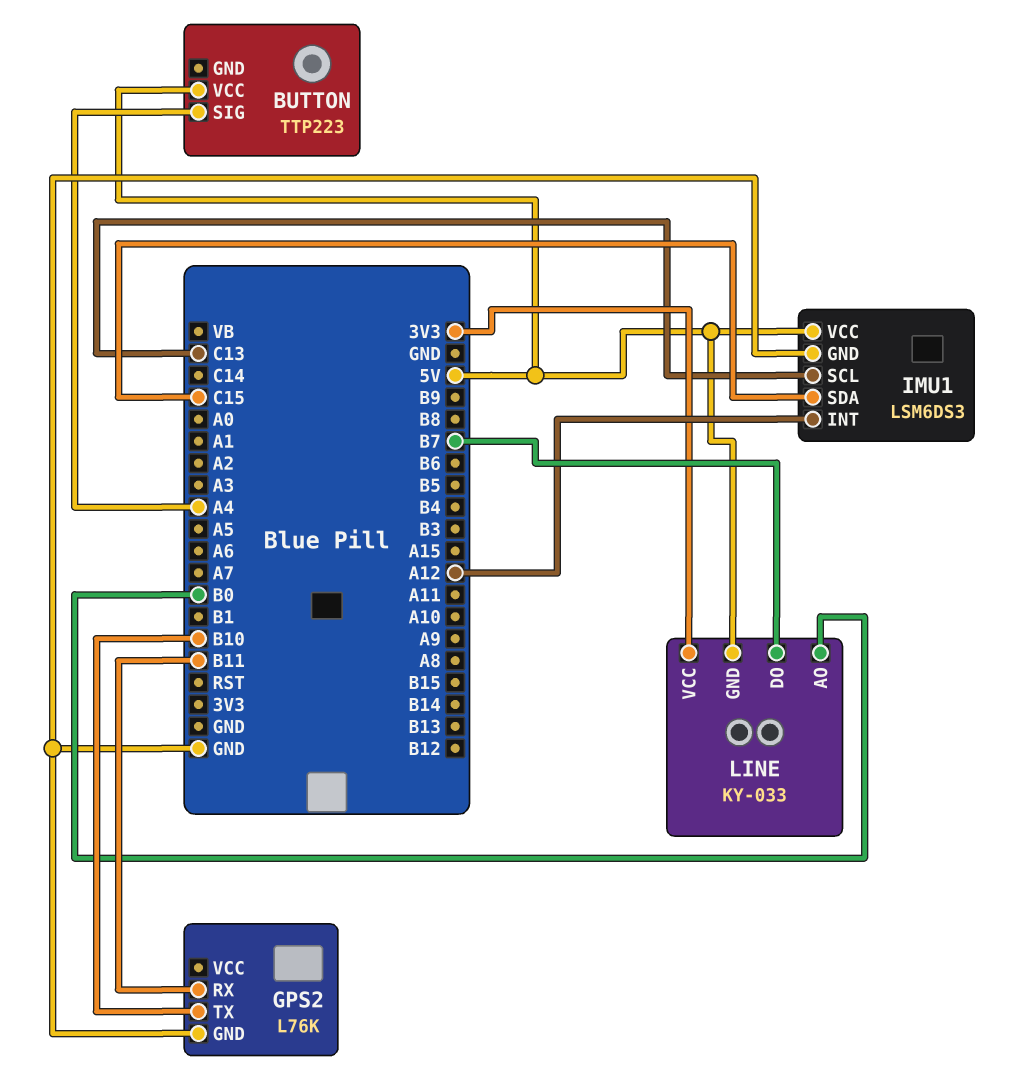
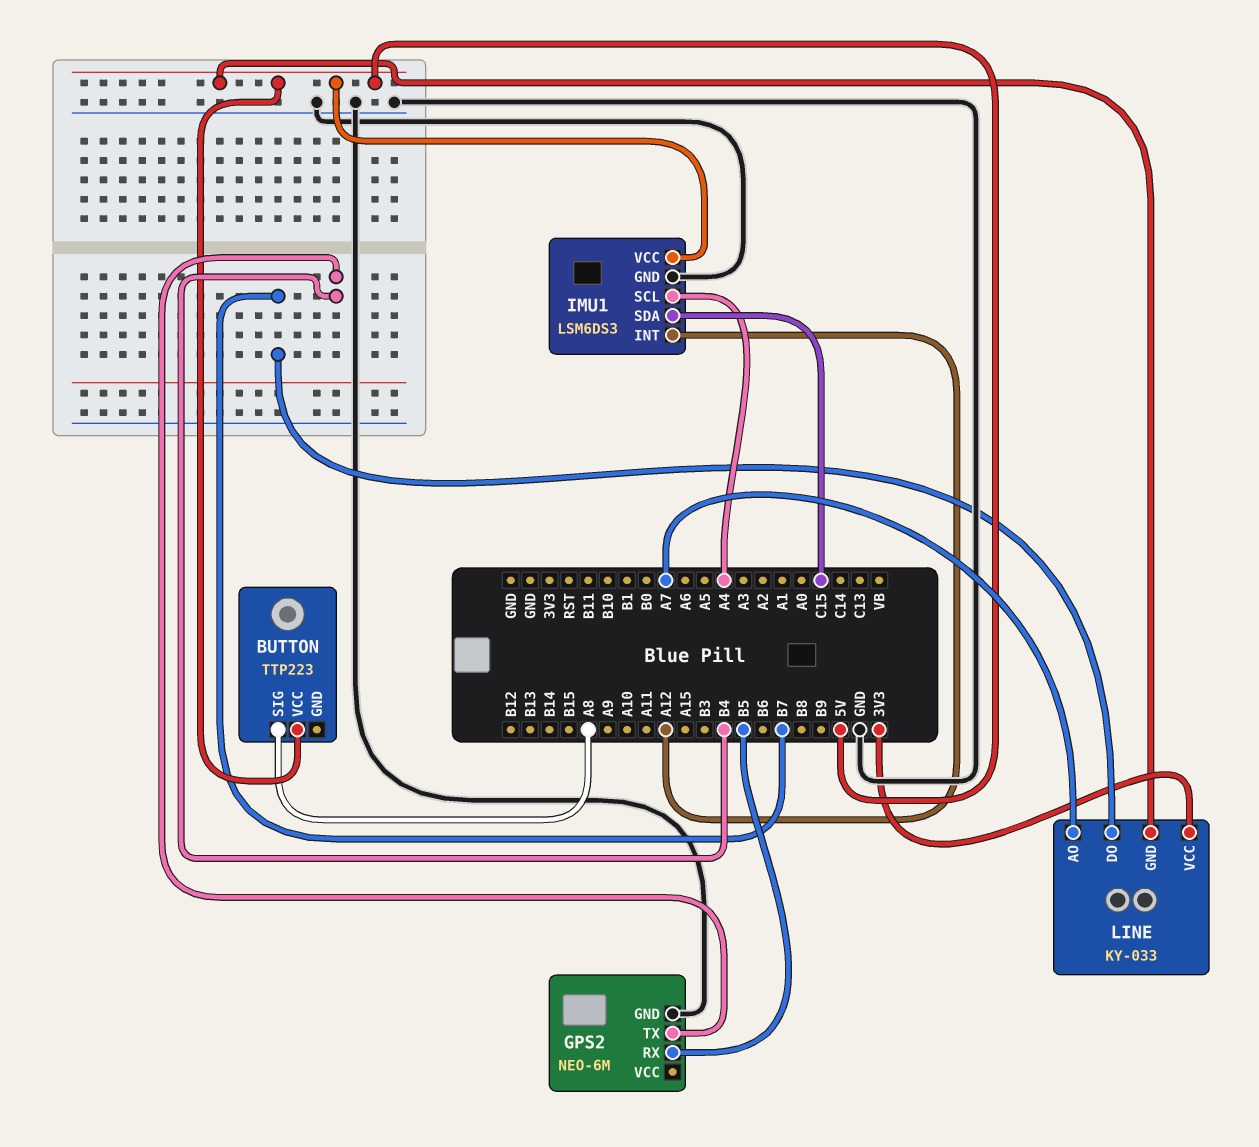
BUTTON pin SIG: A4 -> A8
GPS2: L76K -> NEO-6M
GPS2 pin RX: B11 -> B5
GPS2 pin TX: B10 -> B4
IMU1 pin SCL: C13 -> A4
LINE pin AO: B0 -> A7

